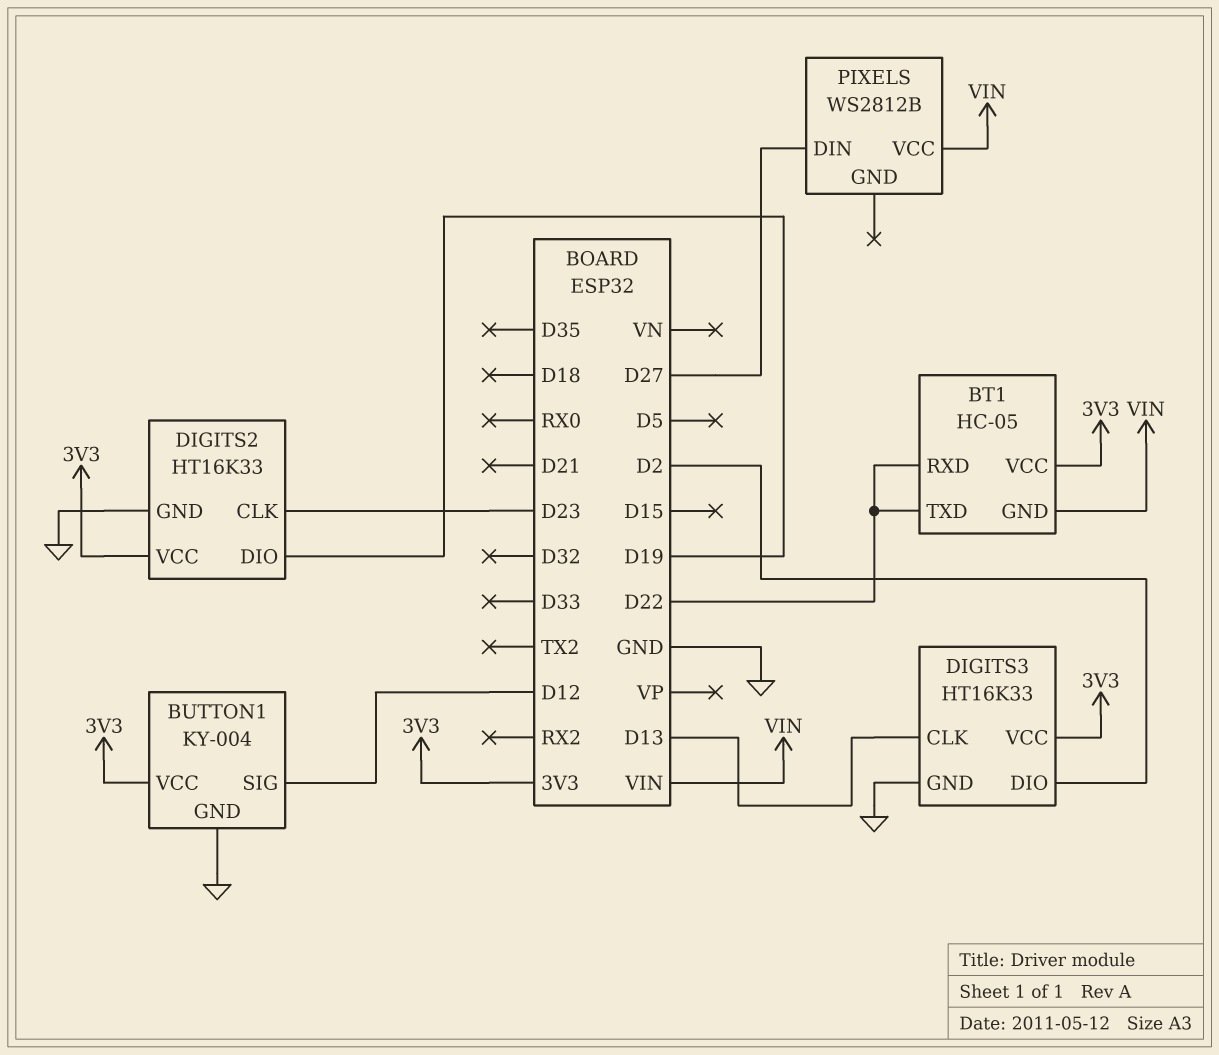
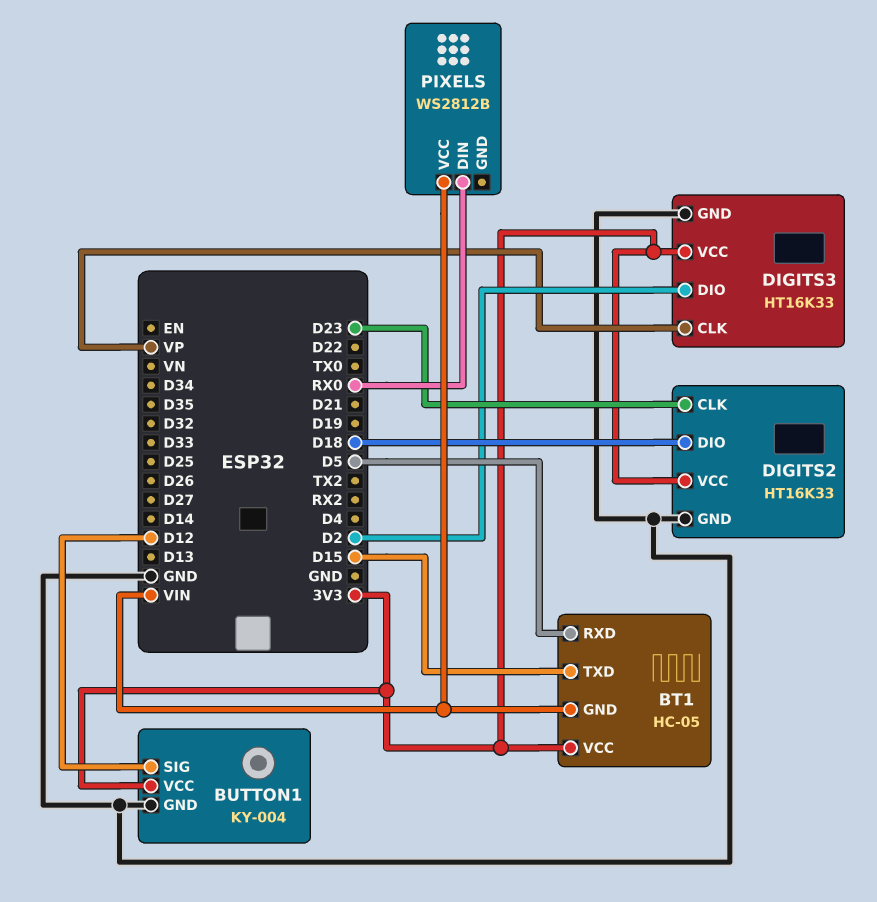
BT1 pin RXD: D22 -> D5
BT1 pin TXD: D22 -> D15
DIGITS2 pin DIO: D19 -> D18
DIGITS3 pin CLK: D13 -> VP
PIXELS pin DIN: D27 -> RX0

